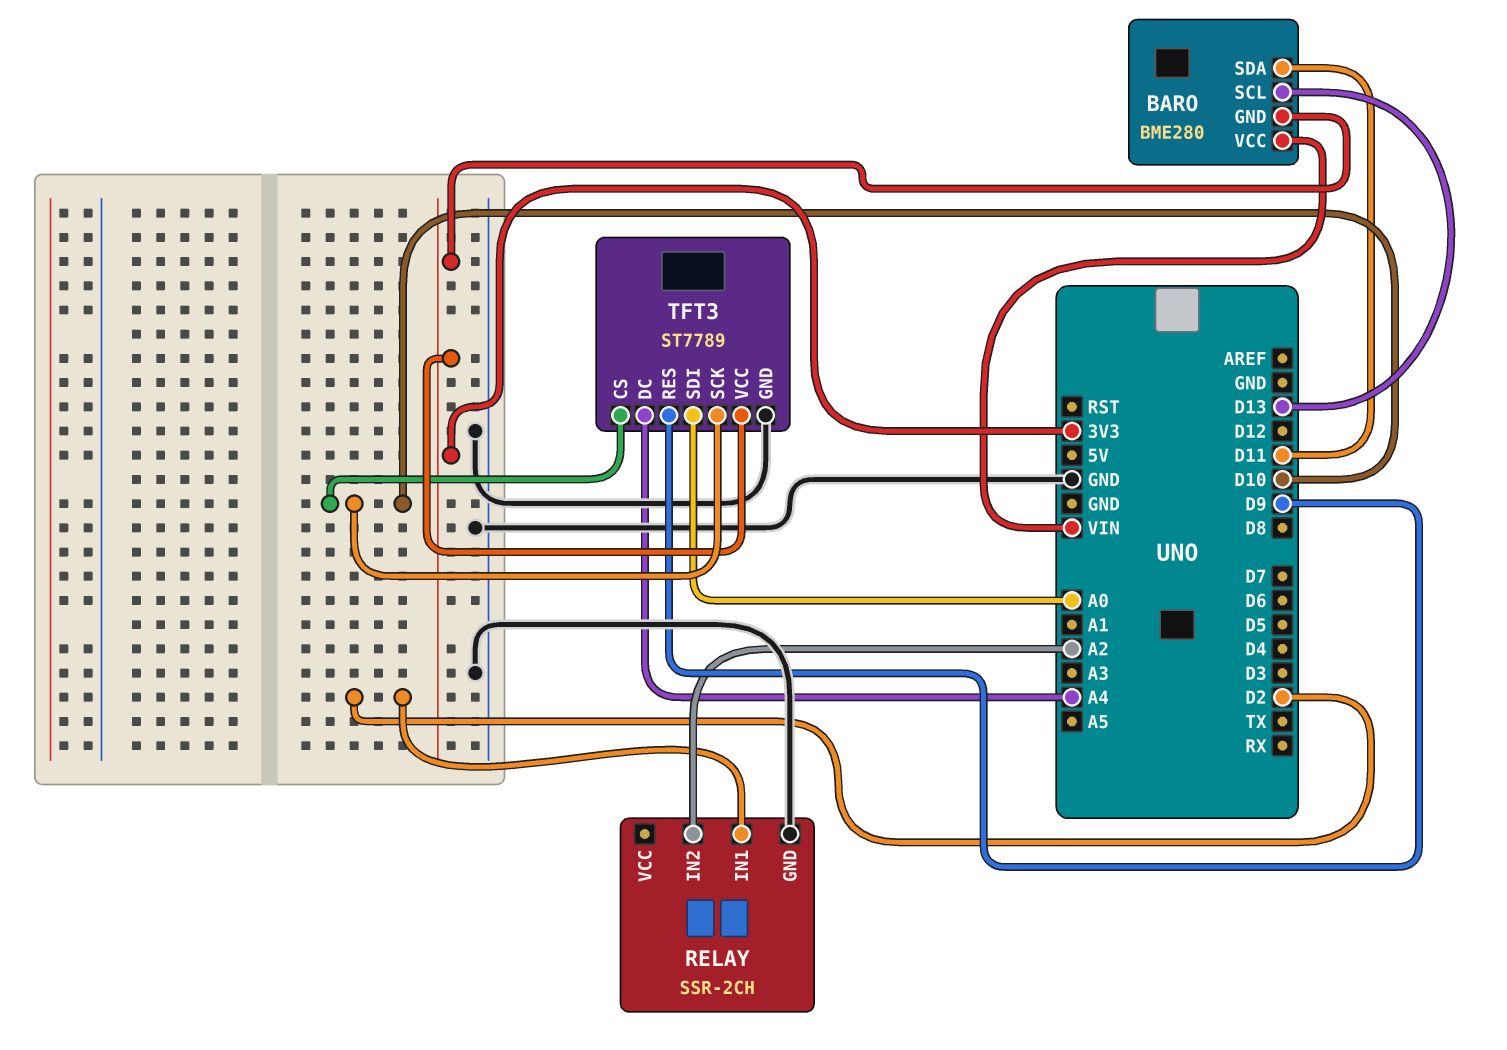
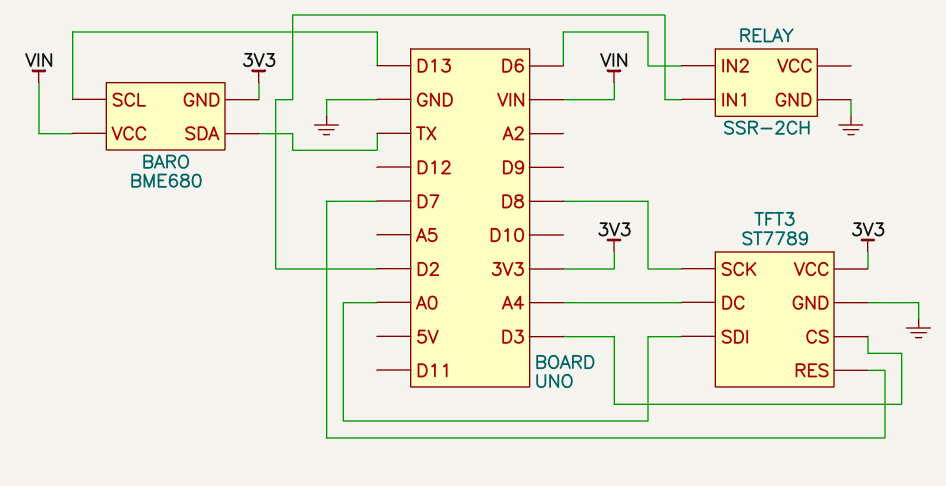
BARO: BME280 -> BME680
BARO pin SDA: D11 -> TX
RELAY pin IN2: A2 -> D6
TFT3 pin CS: D10 -> D3
TFT3 pin RES: D9 -> D7
TFT3 pin SCK: D10 -> D8

